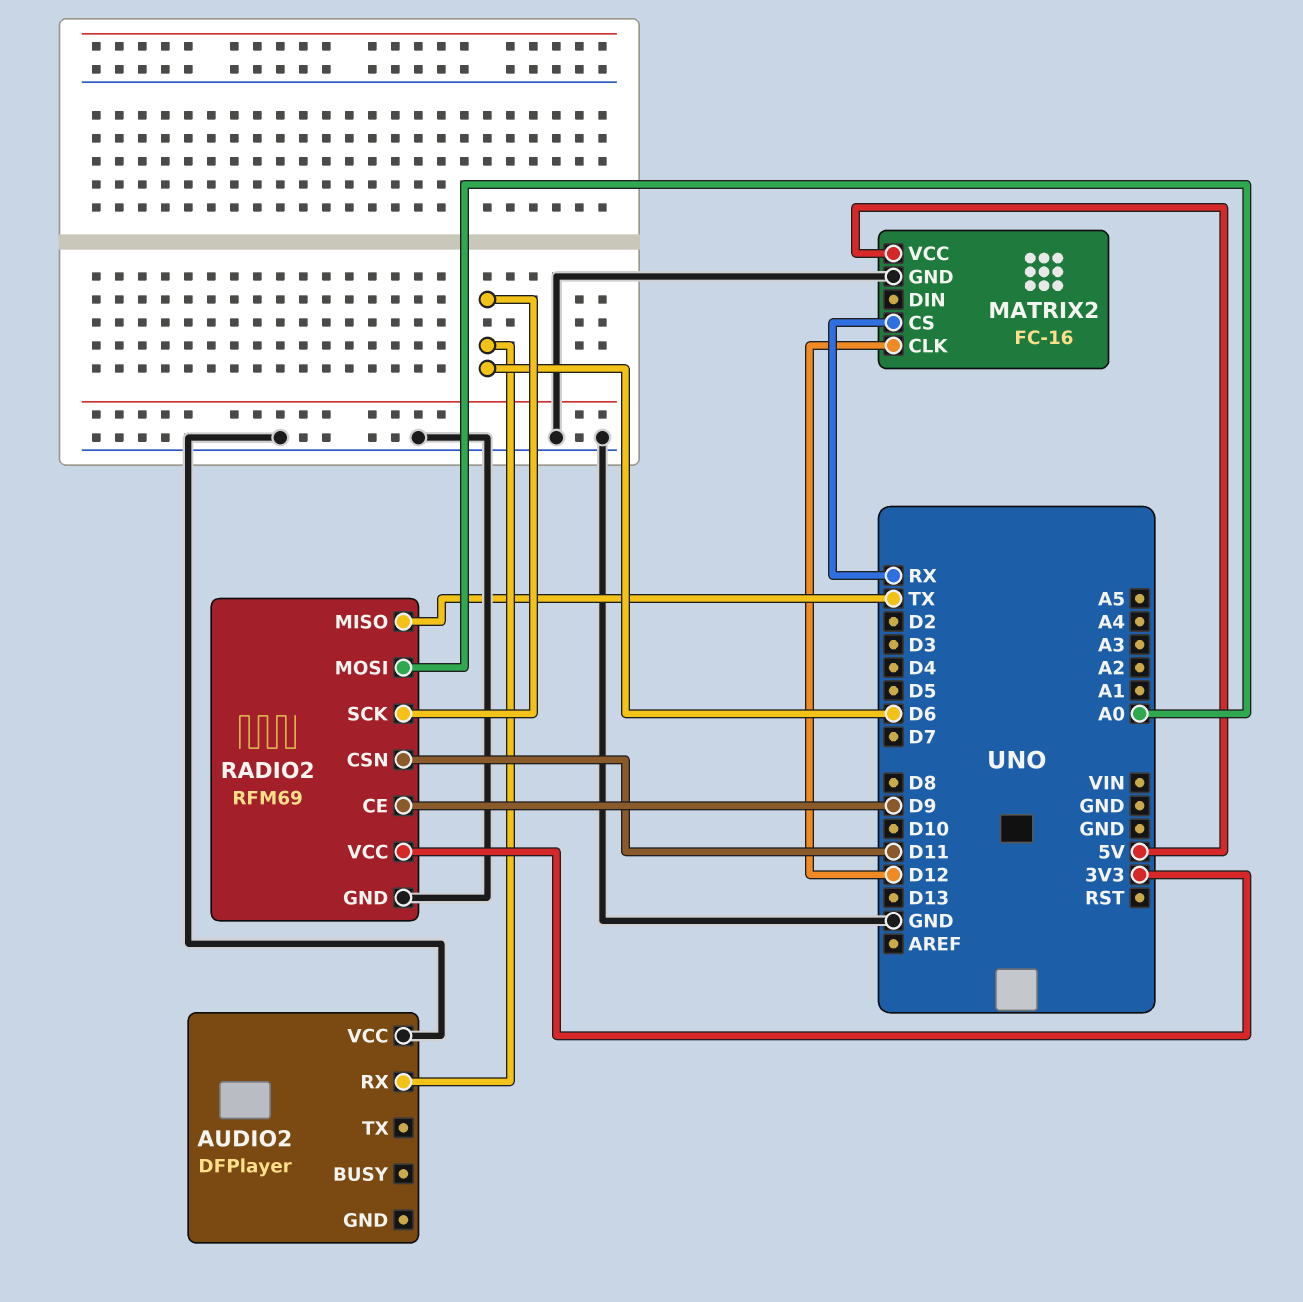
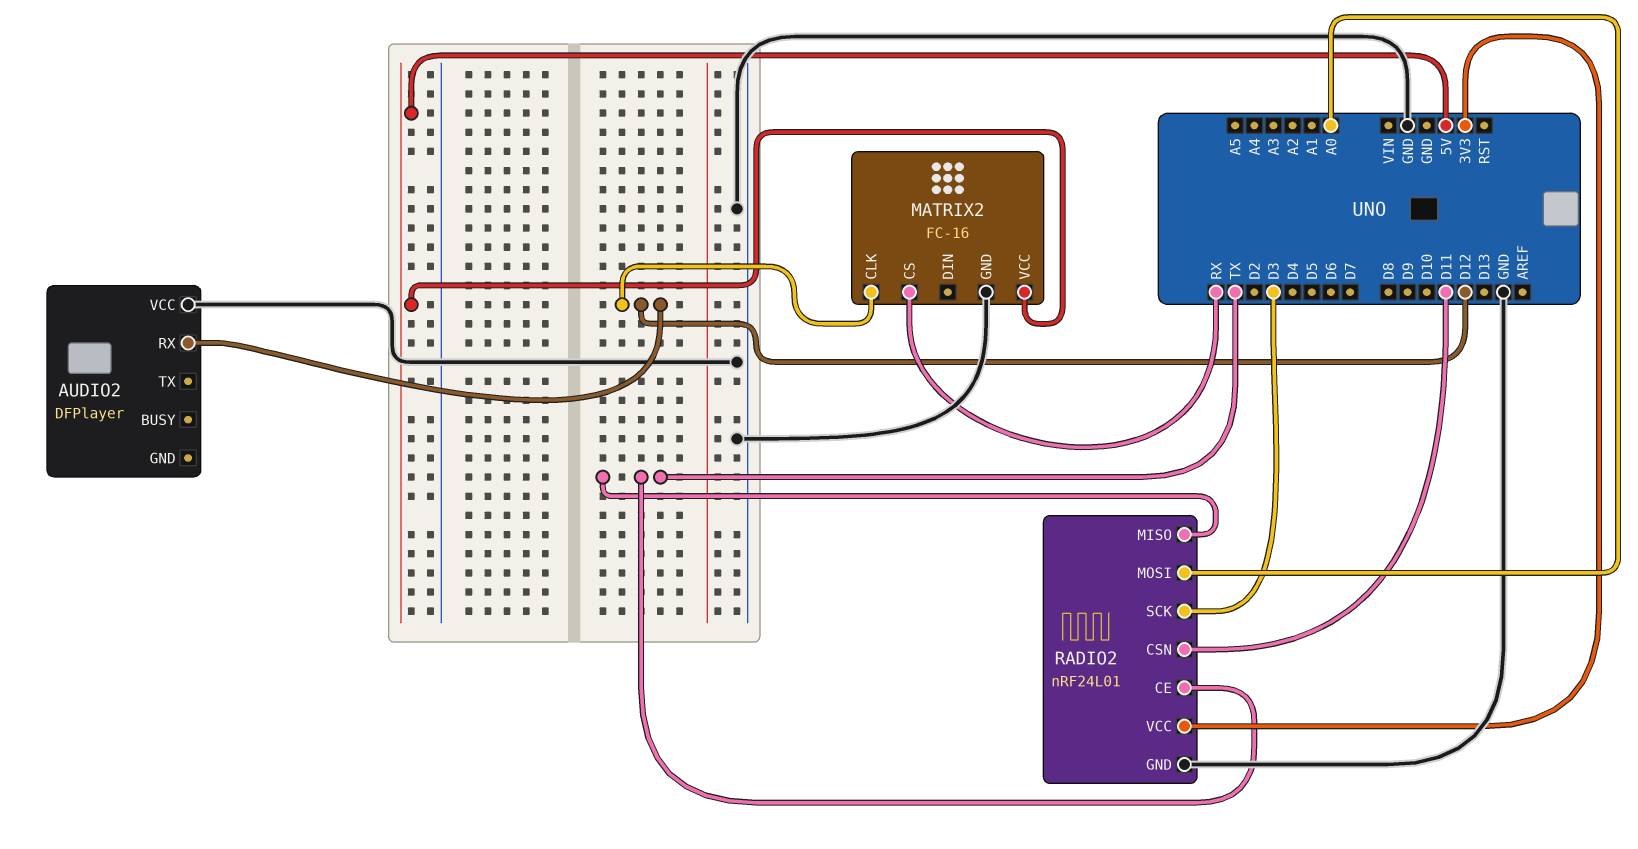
AUDIO2 pin RX: D6 -> D12
RADIO2: RFM69 -> nRF24L01
RADIO2 pin CE: D9 -> TX
RADIO2 pin SCK: D6 -> D3

